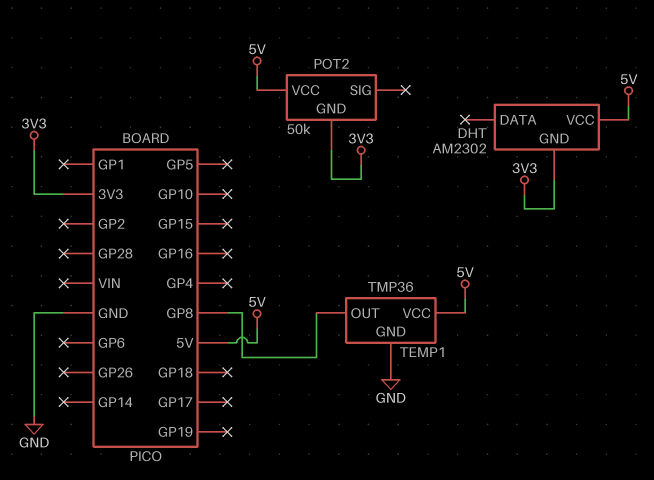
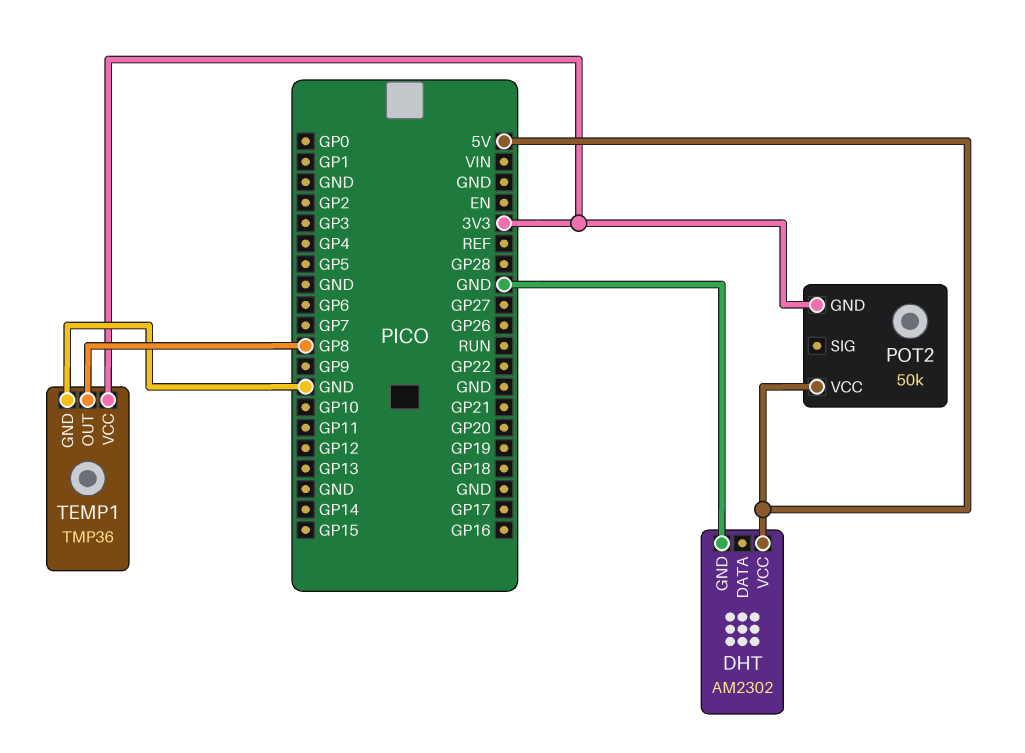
DHT pin GND: 3V3 -> GND
TEMP1 pin VCC: 5V -> 3V3

